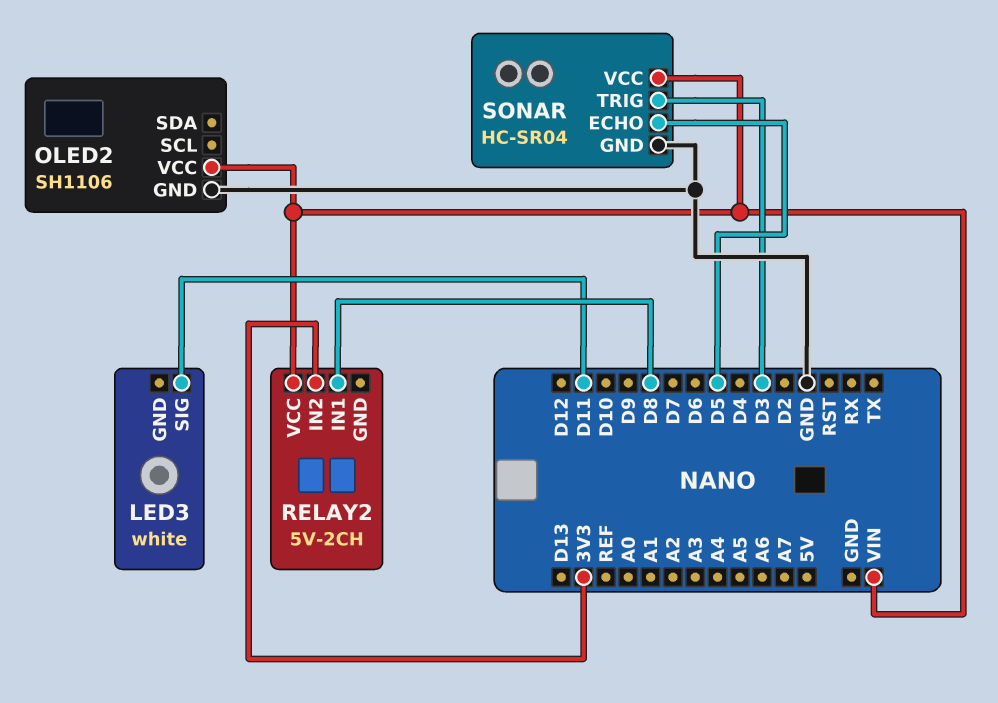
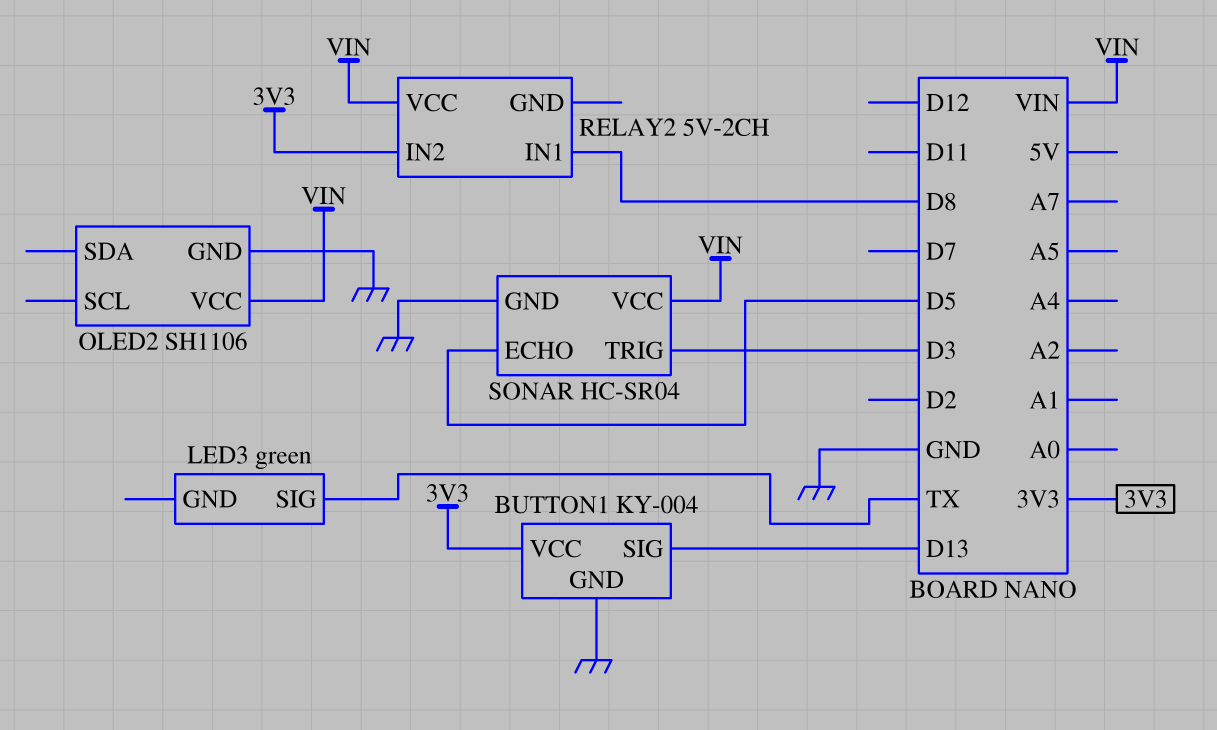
BUTTON1: none -> KY-004
BUTTON1 pin GND: none -> GND
BUTTON1 pin SIG: none -> D13
BUTTON1 pin VCC: none -> 3V3
LED3: white -> green
LED3 pin SIG: D11 -> TX

